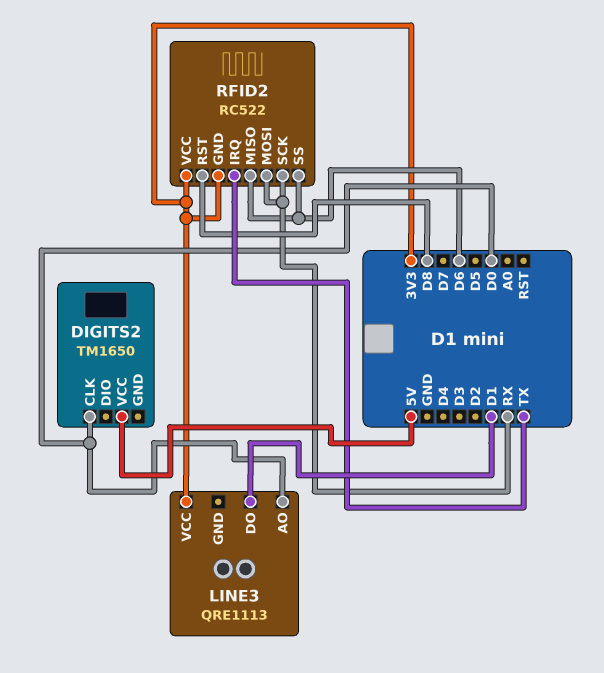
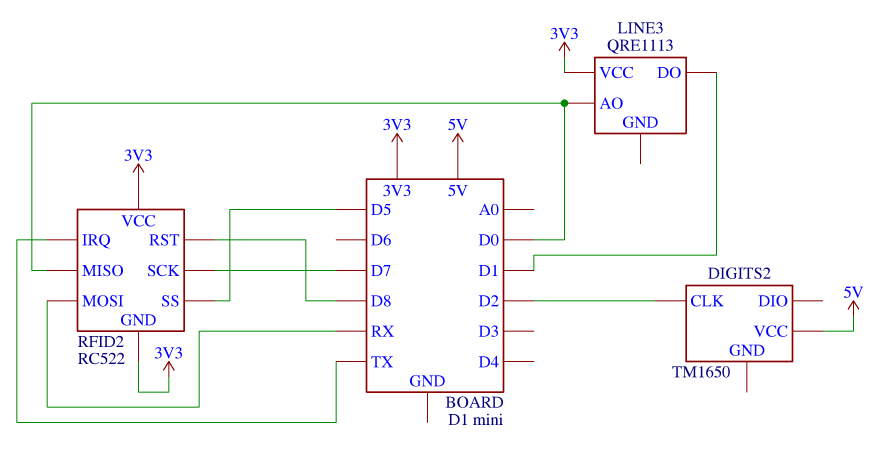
DIGITS2 pin CLK: D0 -> D2
RFID2 pin MISO: D6 -> D0
RFID2 pin SCK: RX -> D7
RFID2 pin SS: D6 -> D5

